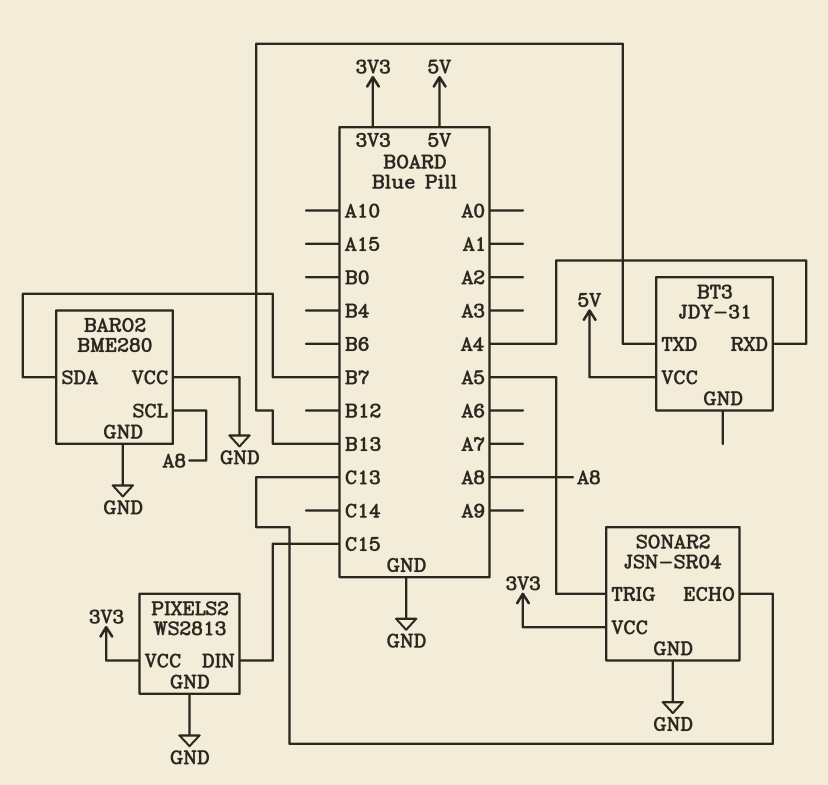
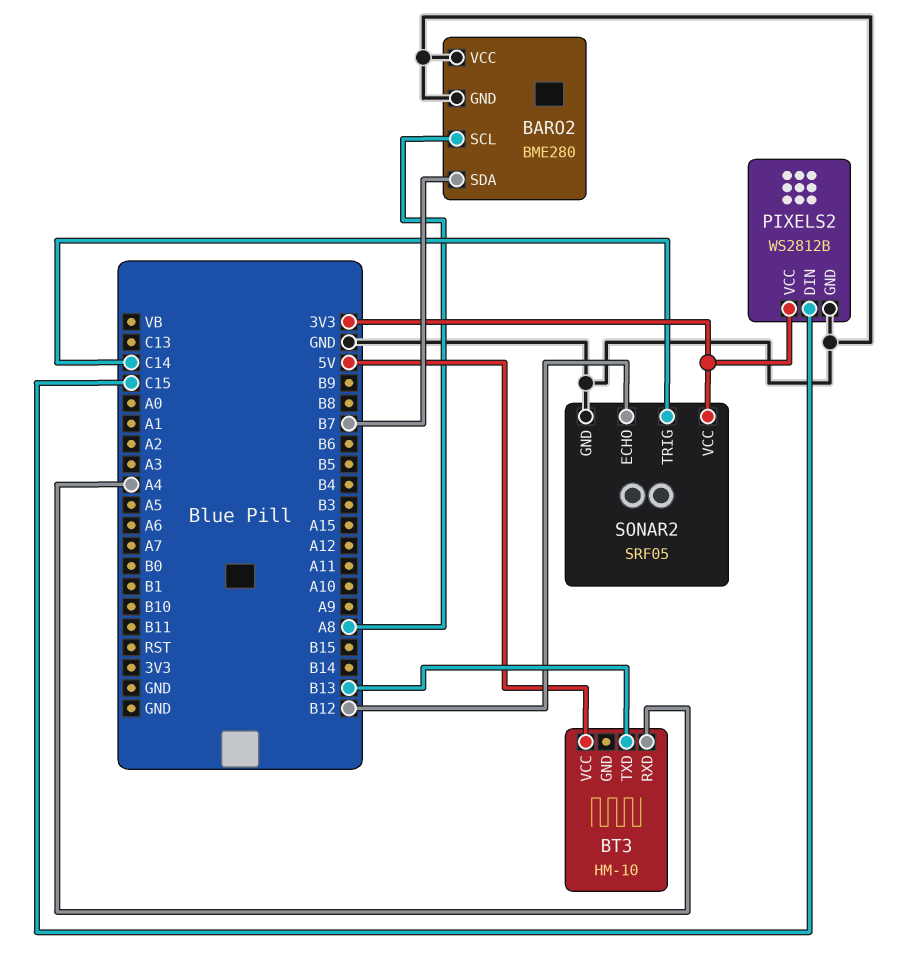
BT3: JDY-31 -> HM-10
PIXELS2: WS2813 -> WS2812B
SONAR2: JSN-SR04 -> SRF05
SONAR2 pin ECHO: C13 -> B12
SONAR2 pin TRIG: A5 -> C14

